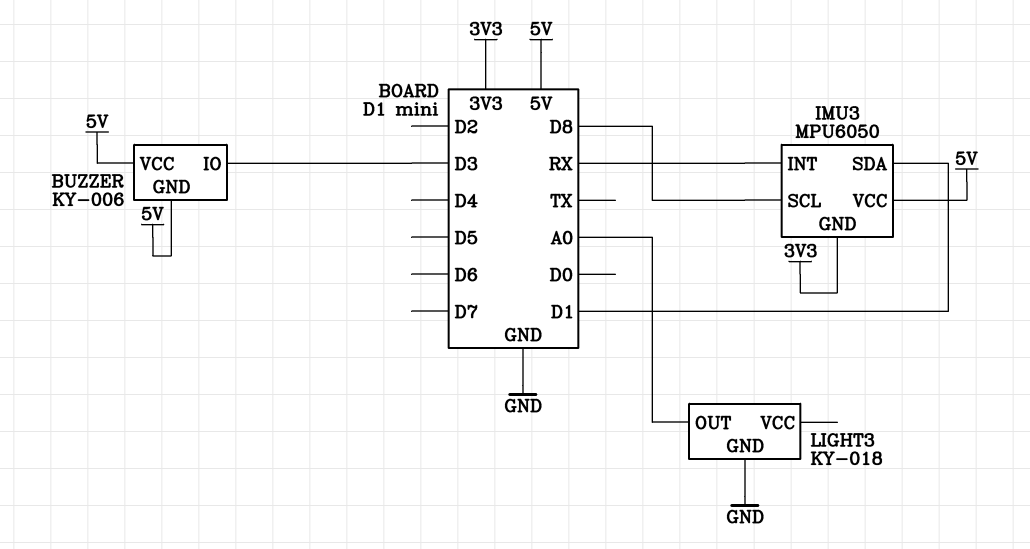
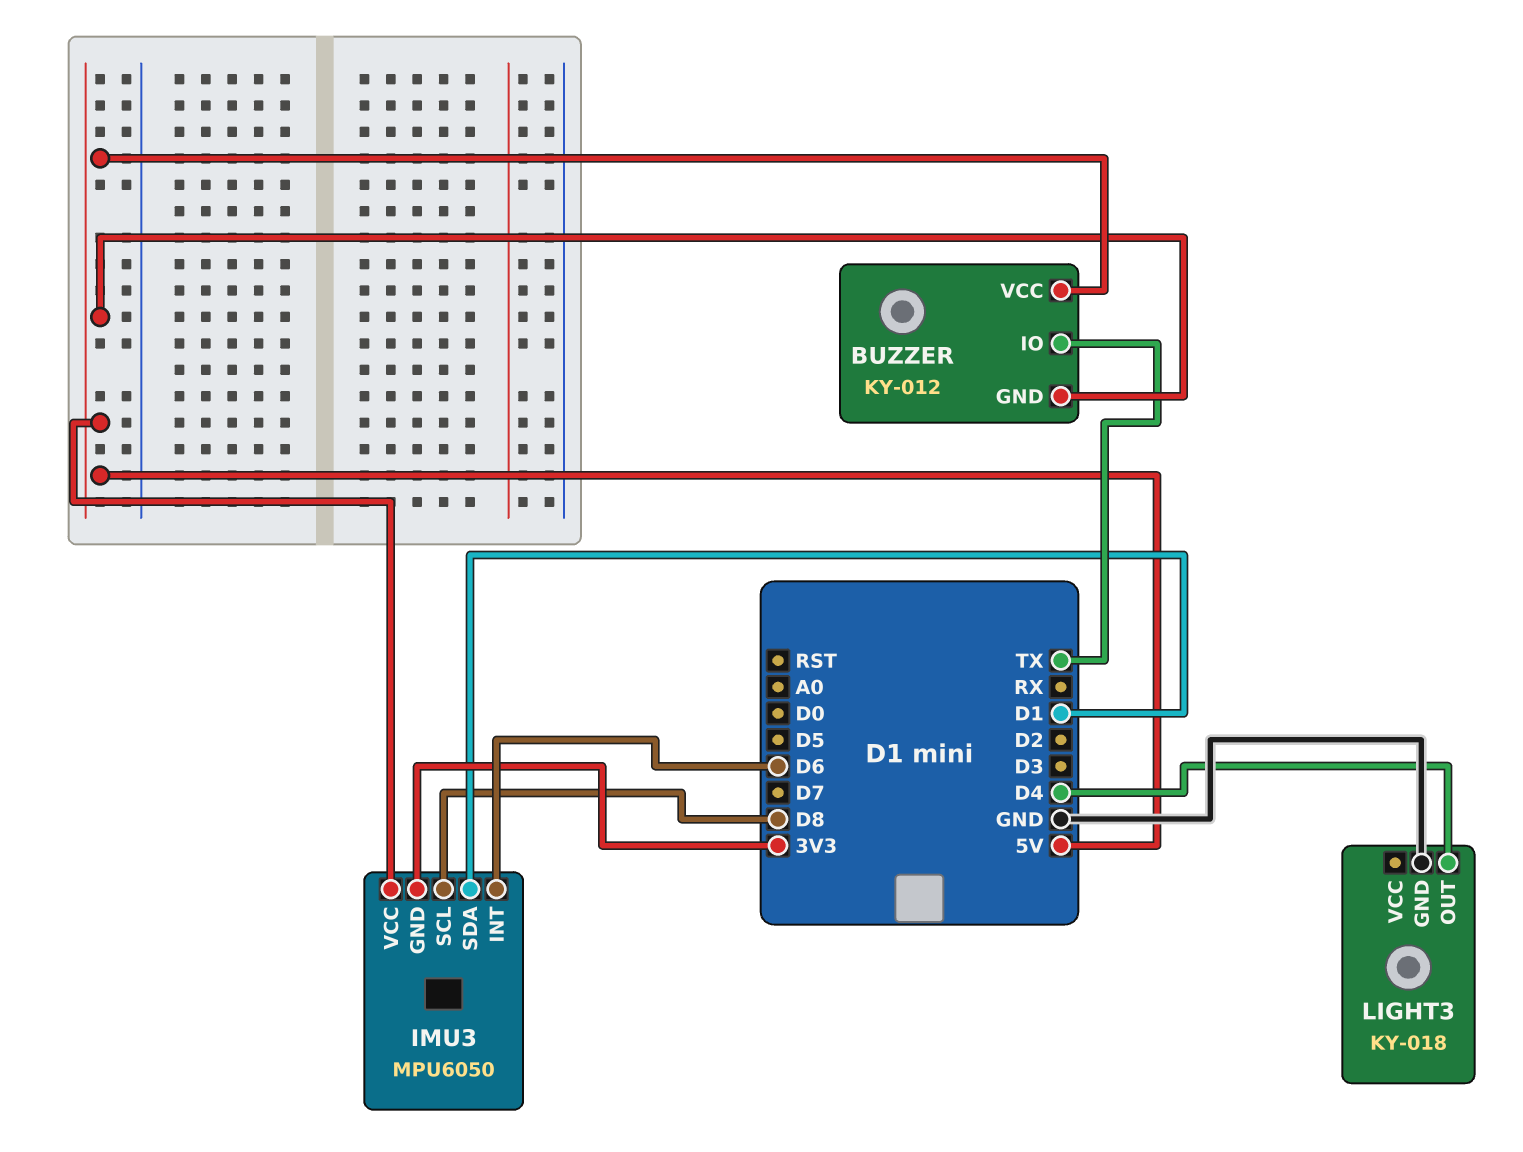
BUZZER: KY-006 -> KY-012
BUZZER pin IO: D3 -> TX
IMU3 pin INT: RX -> D6
LIGHT3 pin OUT: A0 -> D4

